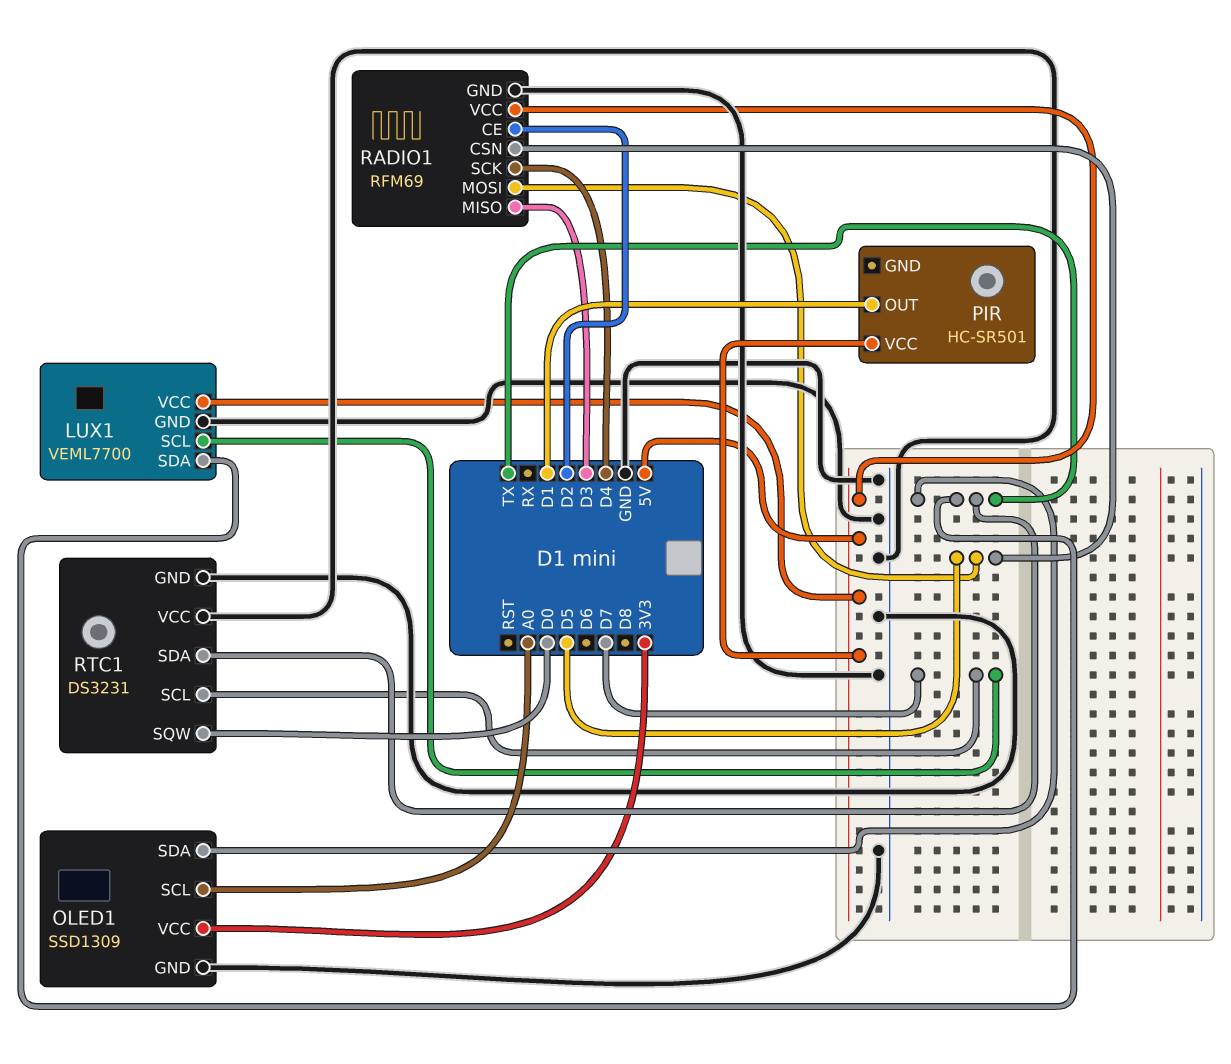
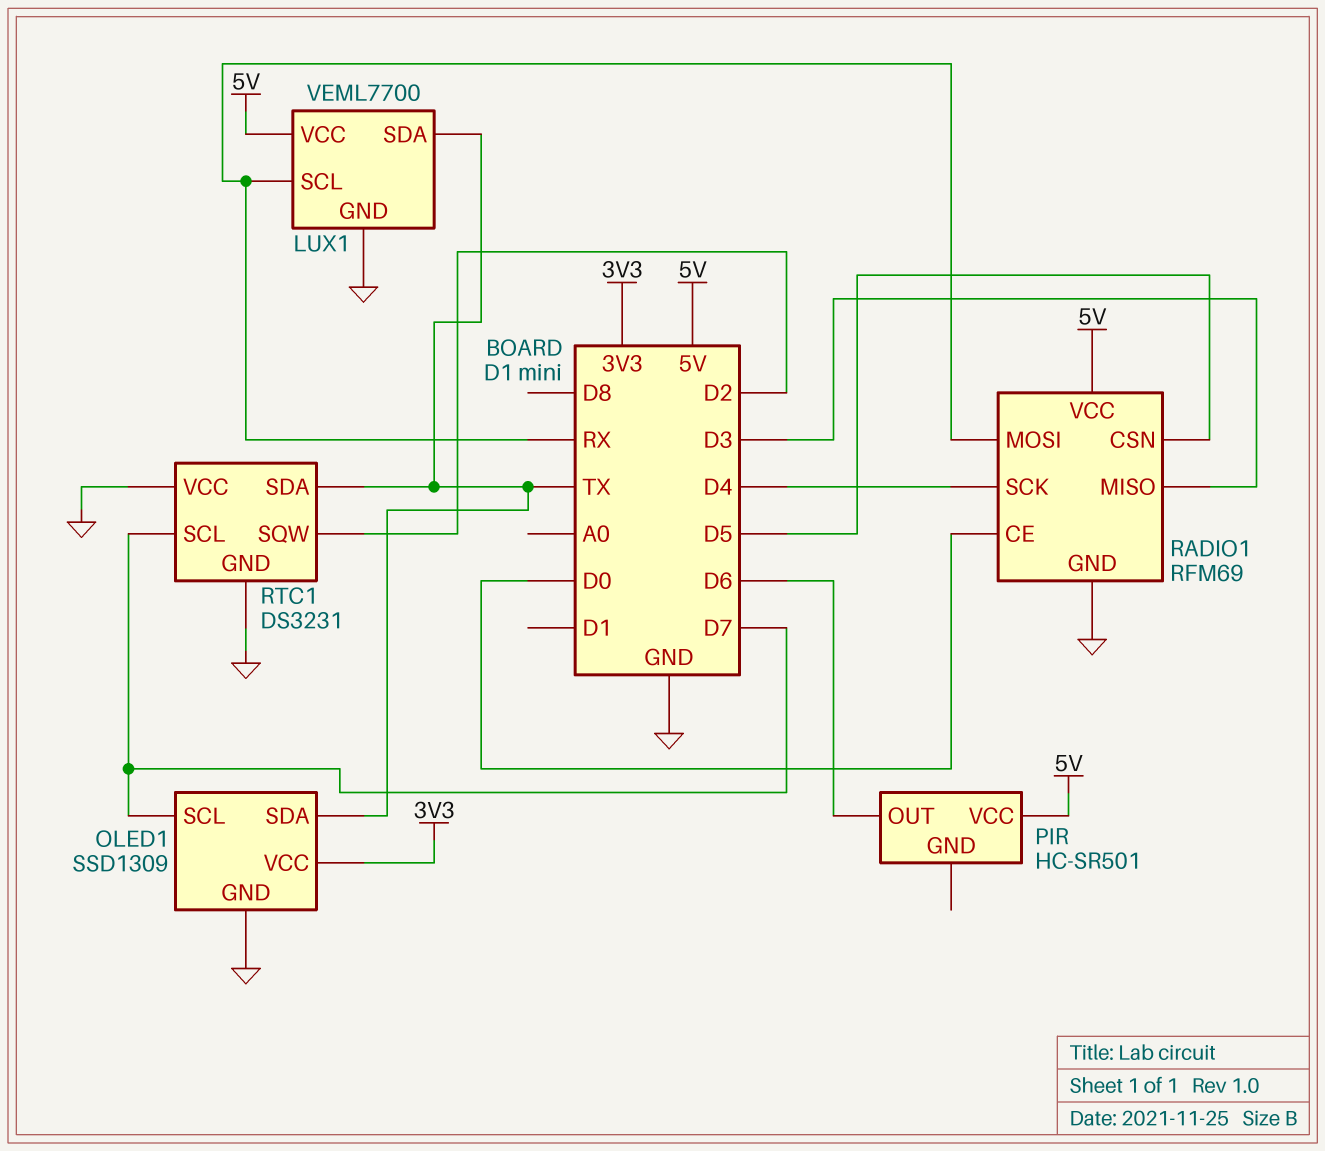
LUX1 pin SCL: D7 -> RX
OLED1 pin SCL: A0 -> D7
PIR pin OUT: D1 -> D6
RADIO1 pin CE: D2 -> D0
RADIO1 pin MOSI: D5 -> RX
RTC1 pin SQW: D0 -> D2

